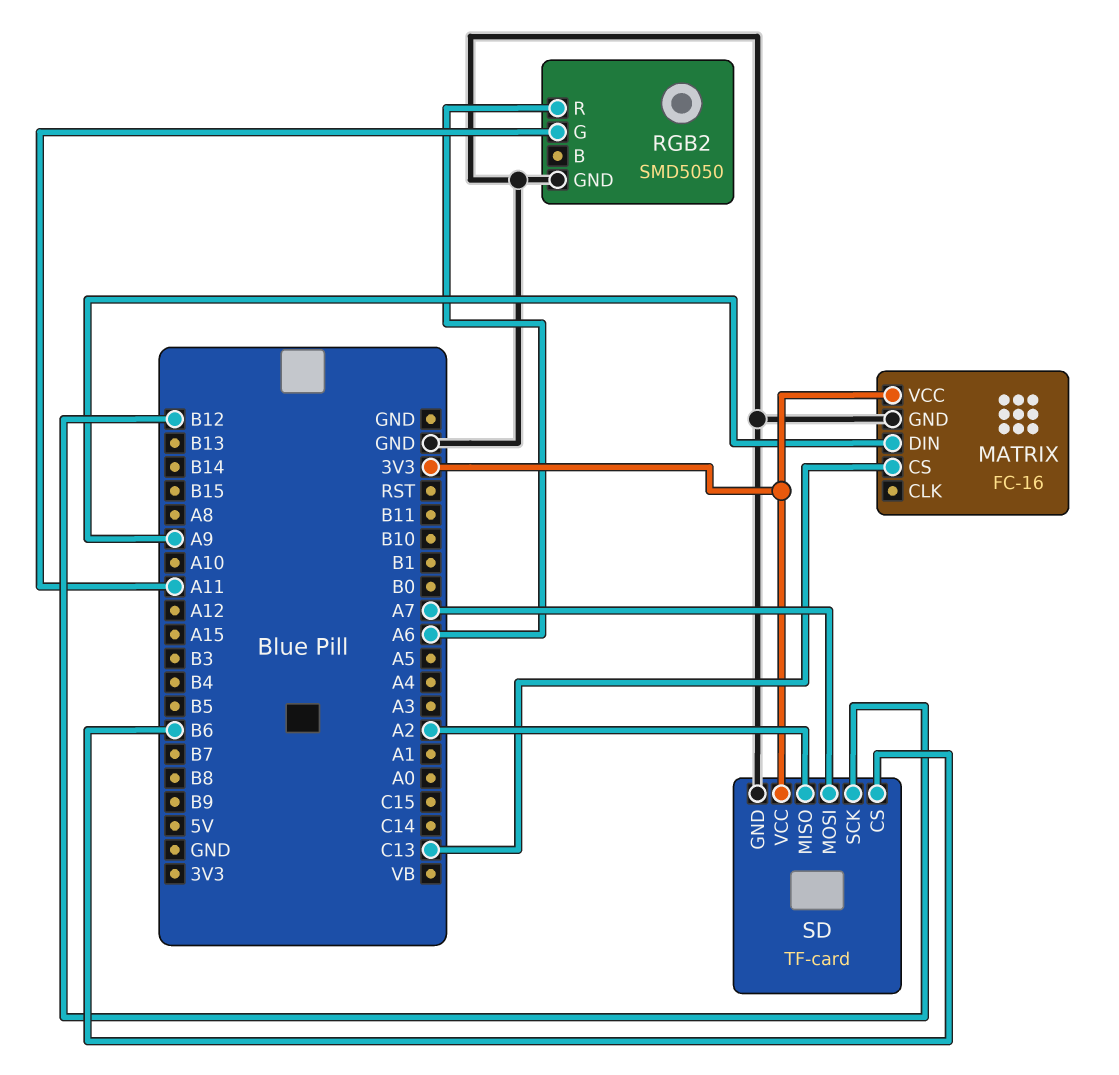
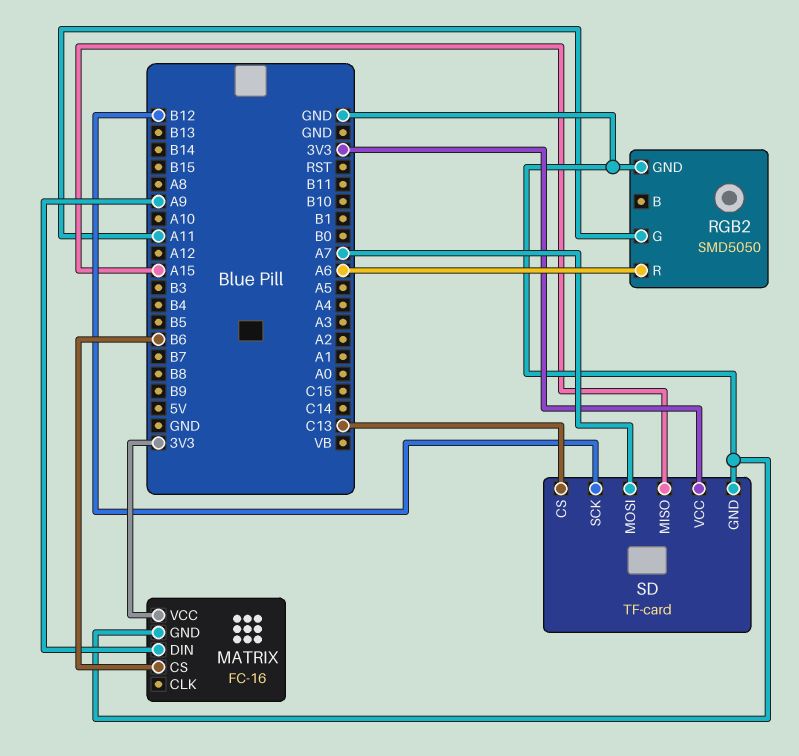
MATRIX pin CS: C13 -> B6
SD pin CS: B6 -> C13
SD pin MISO: A2 -> A15

